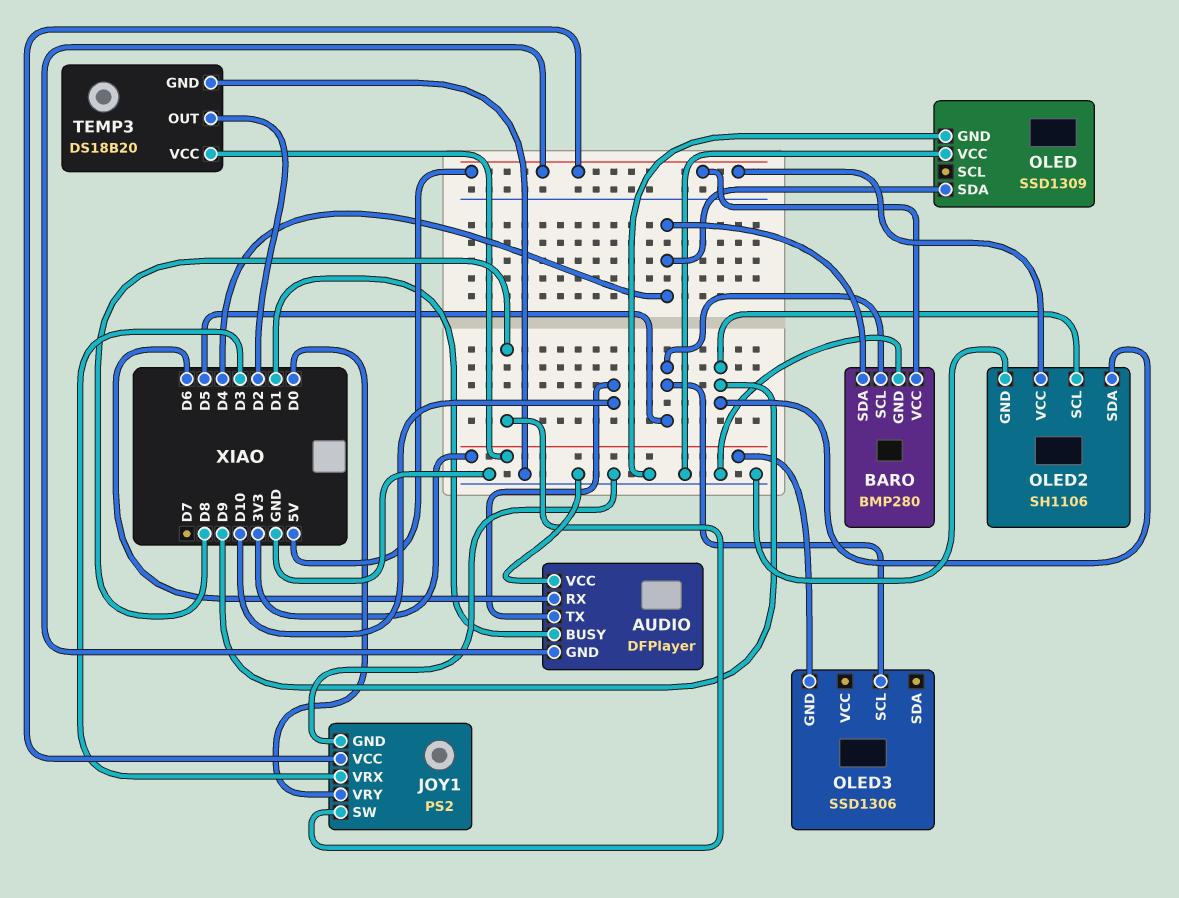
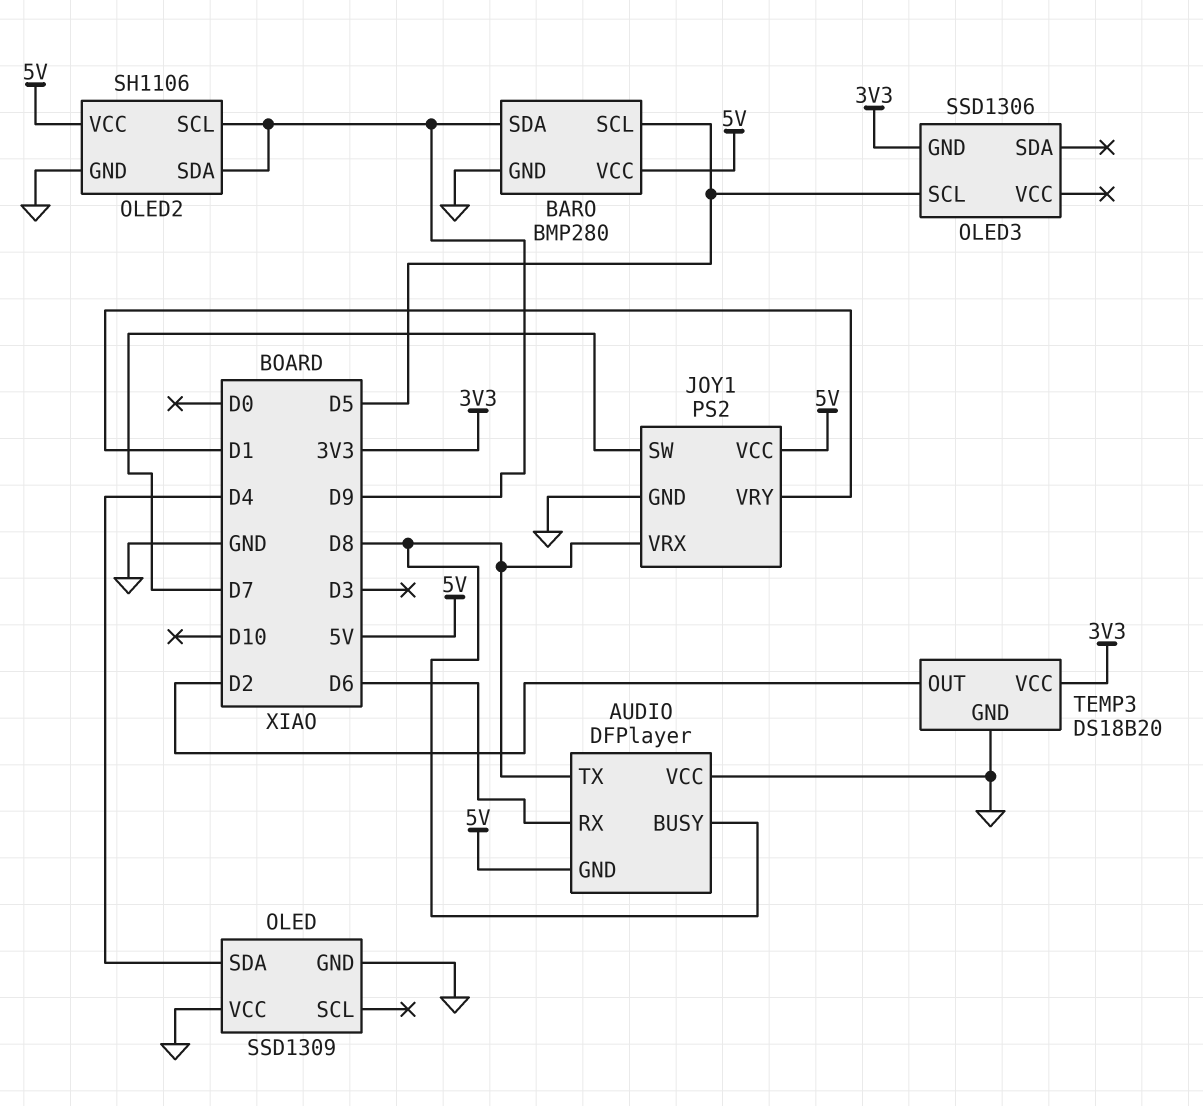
AUDIO pin BUSY: D1 -> D8
AUDIO pin TX: D10 -> D8
BARO pin SDA: D4 -> D9
JOY1 pin SW: D8 -> D7
JOY1 pin VRX: D3 -> D8
JOY1 pin VRY: D0 -> D1

